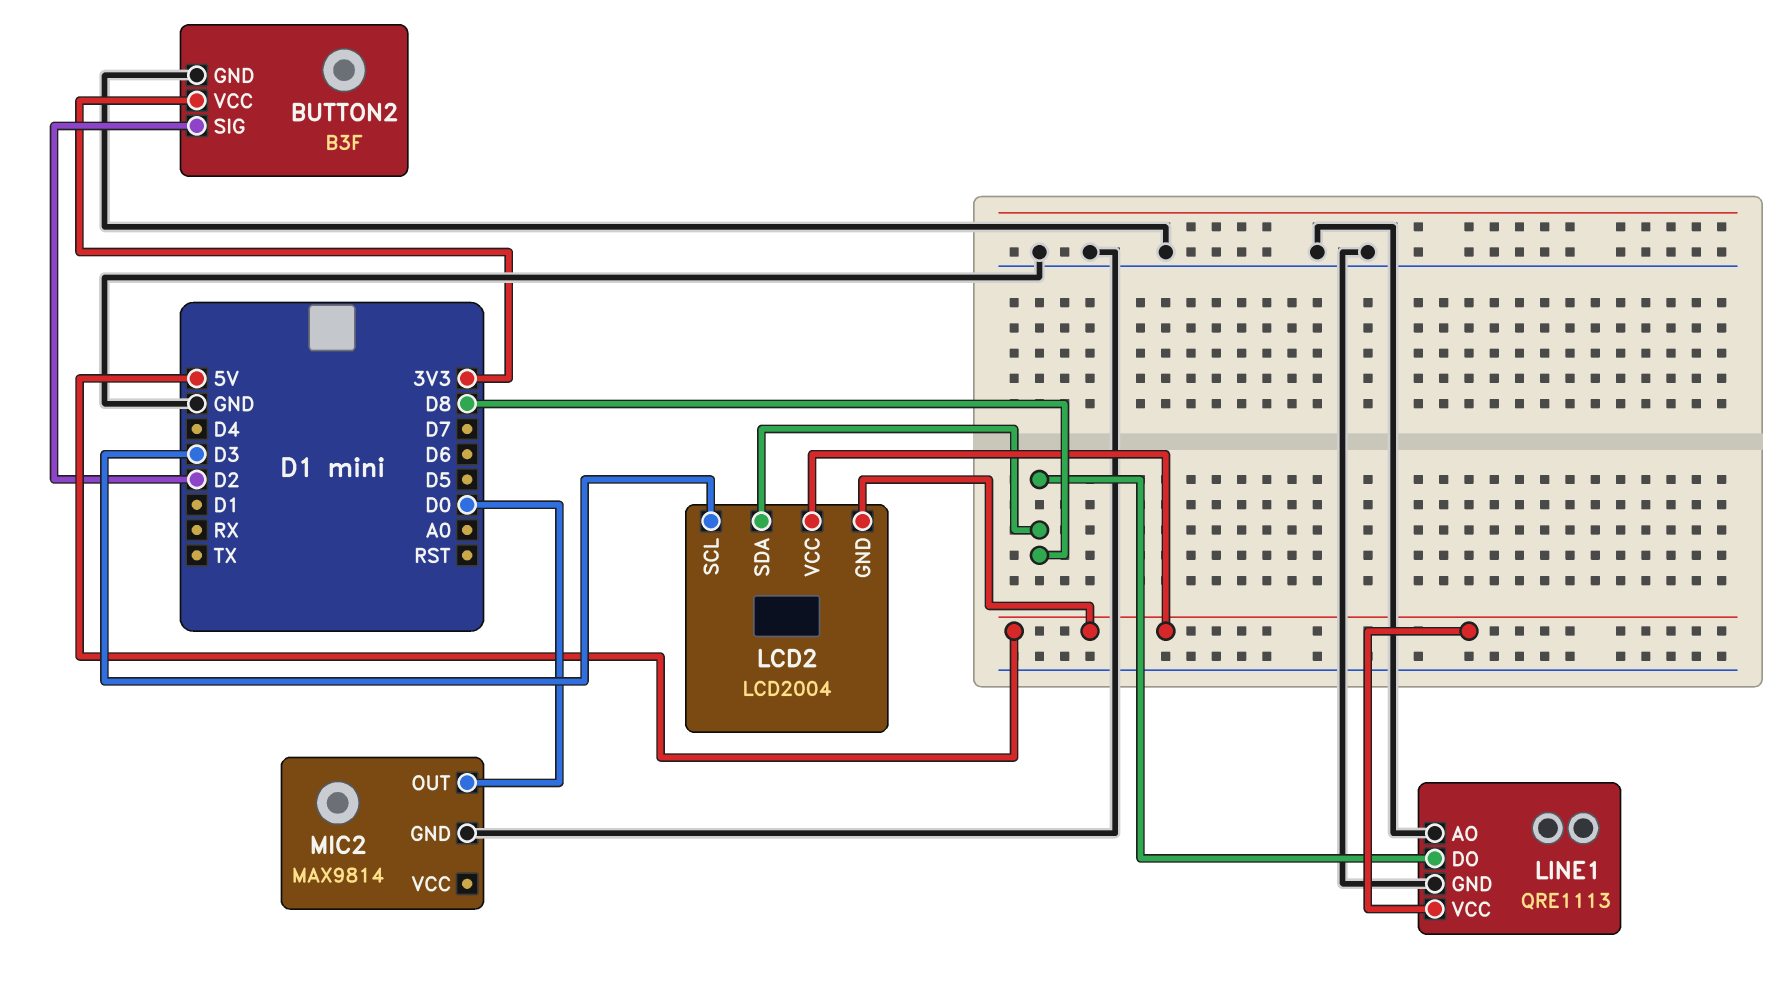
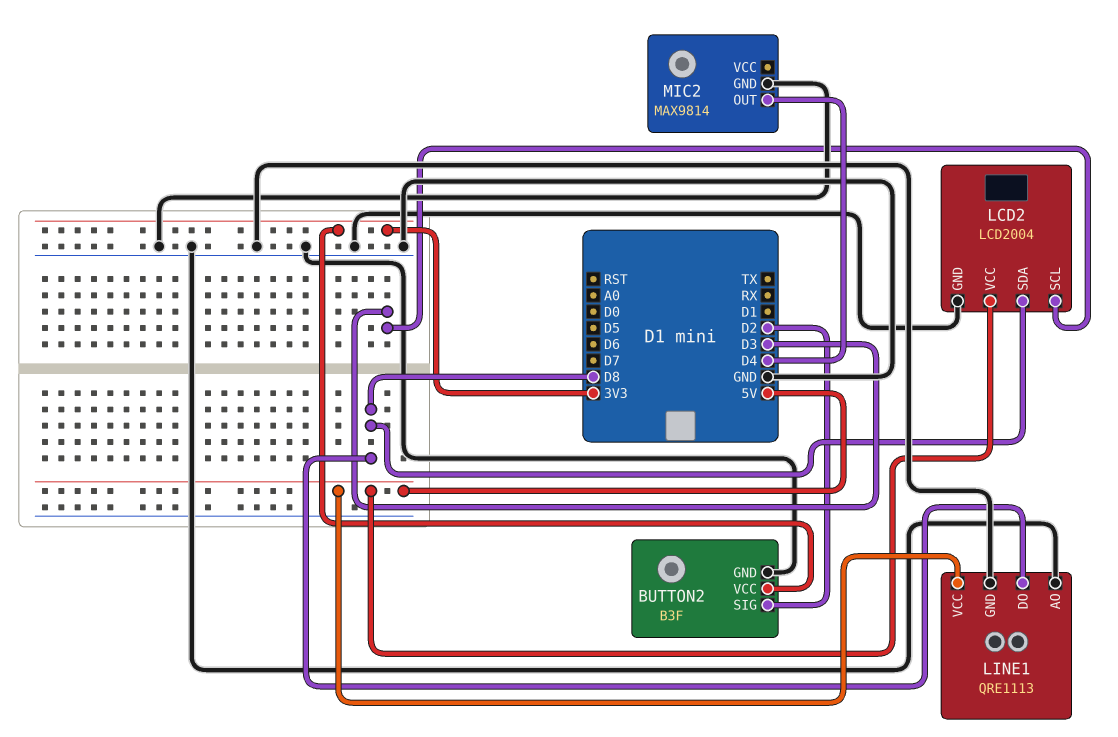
LCD2 pin GND: 5V -> GND
MIC2 pin OUT: D0 -> D4

